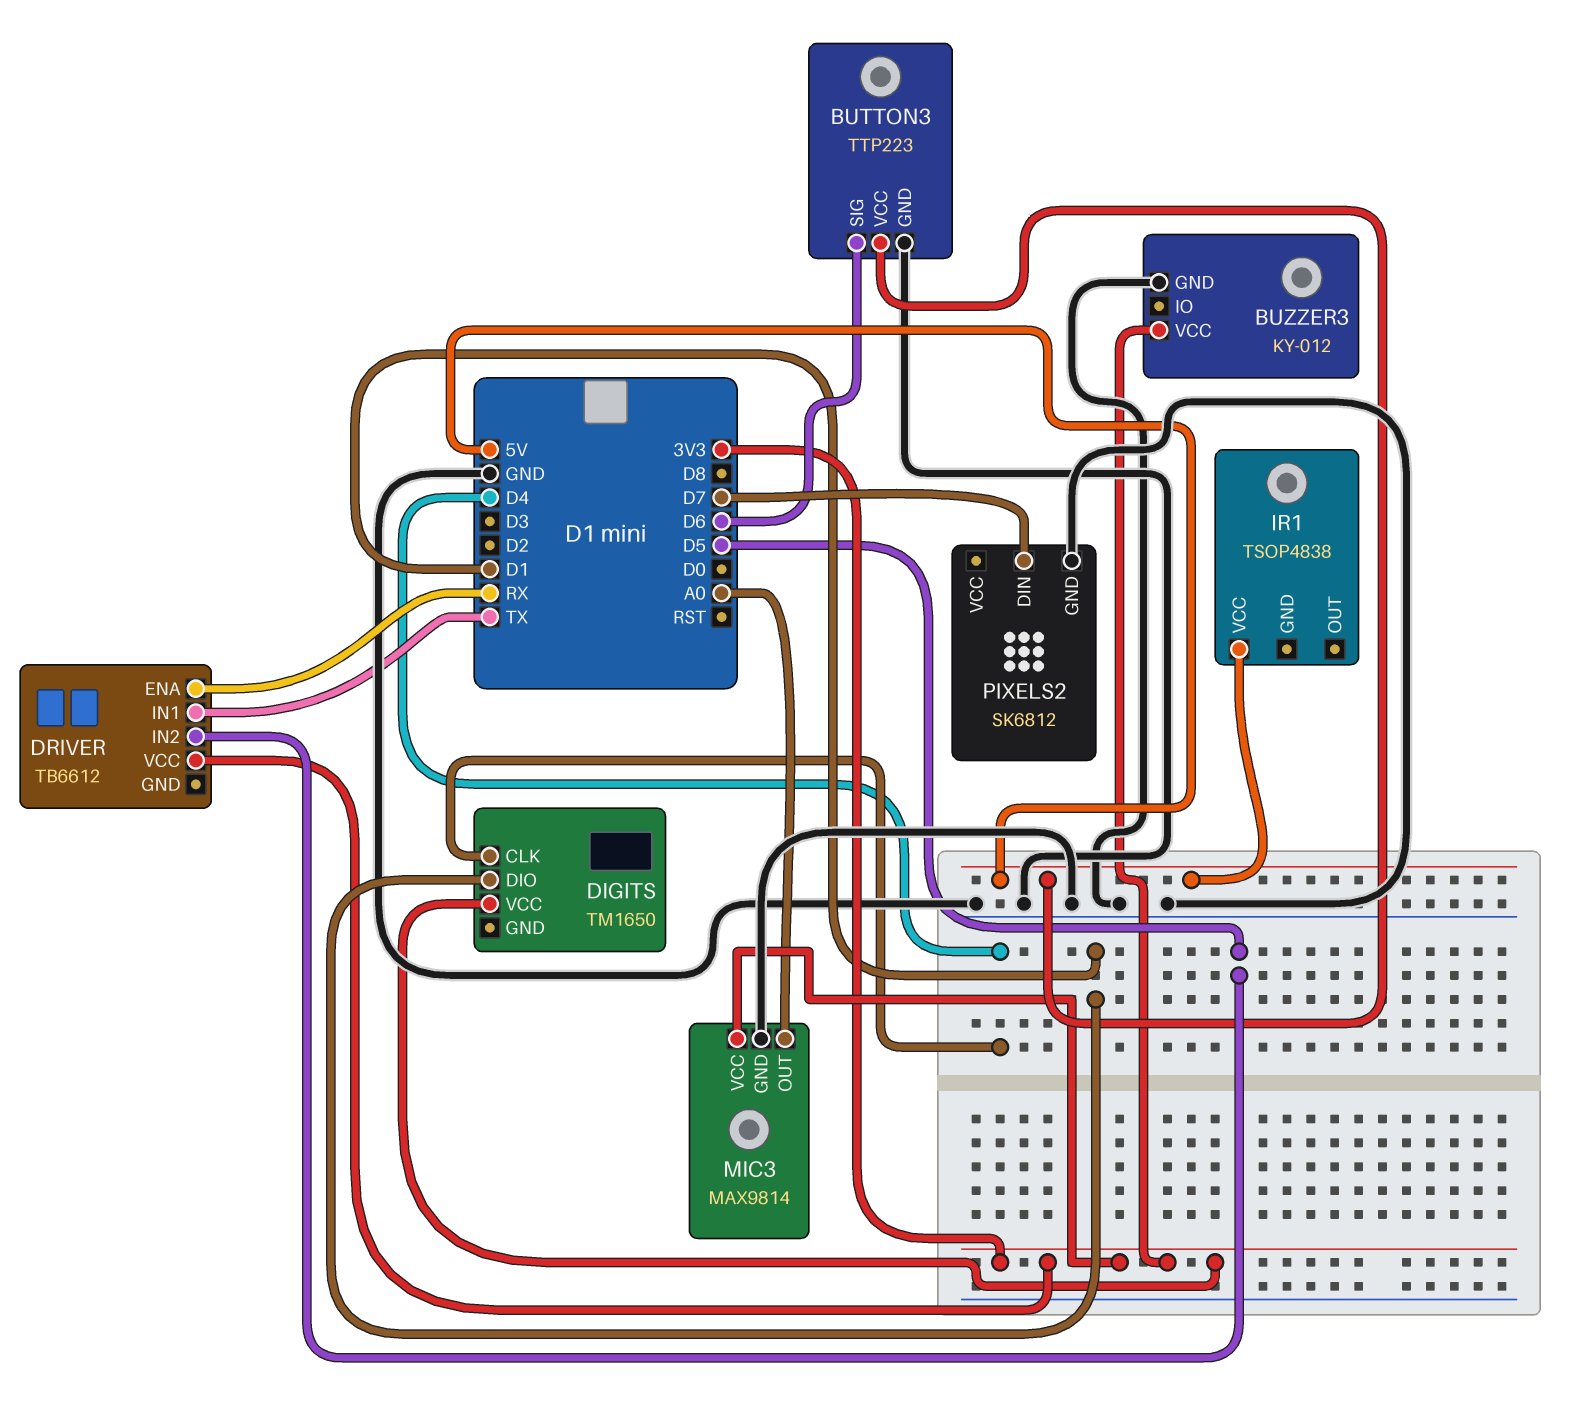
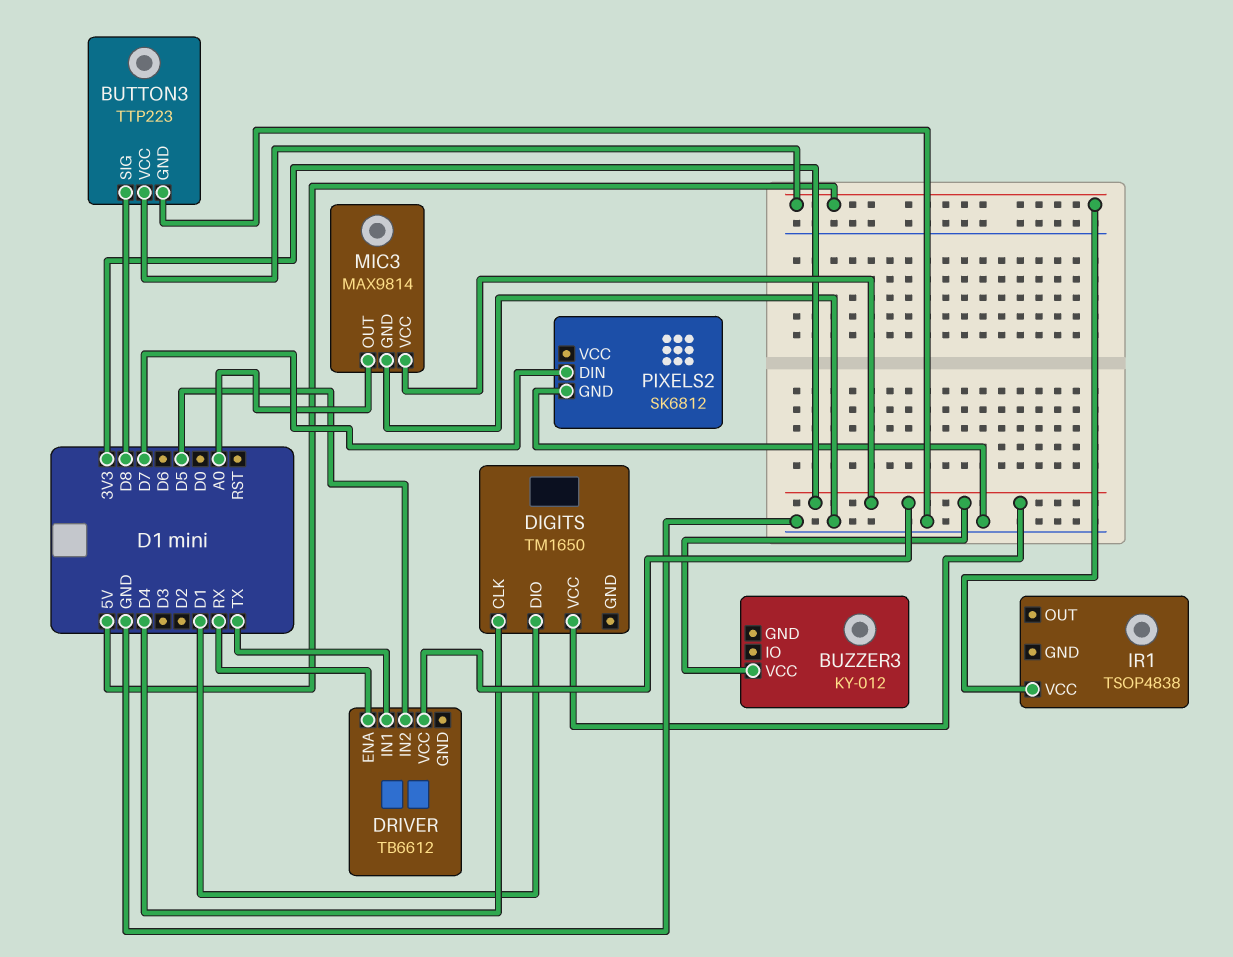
BUTTON3 pin SIG: D6 -> D8
BUZZER3 pin GND: GND -> none

